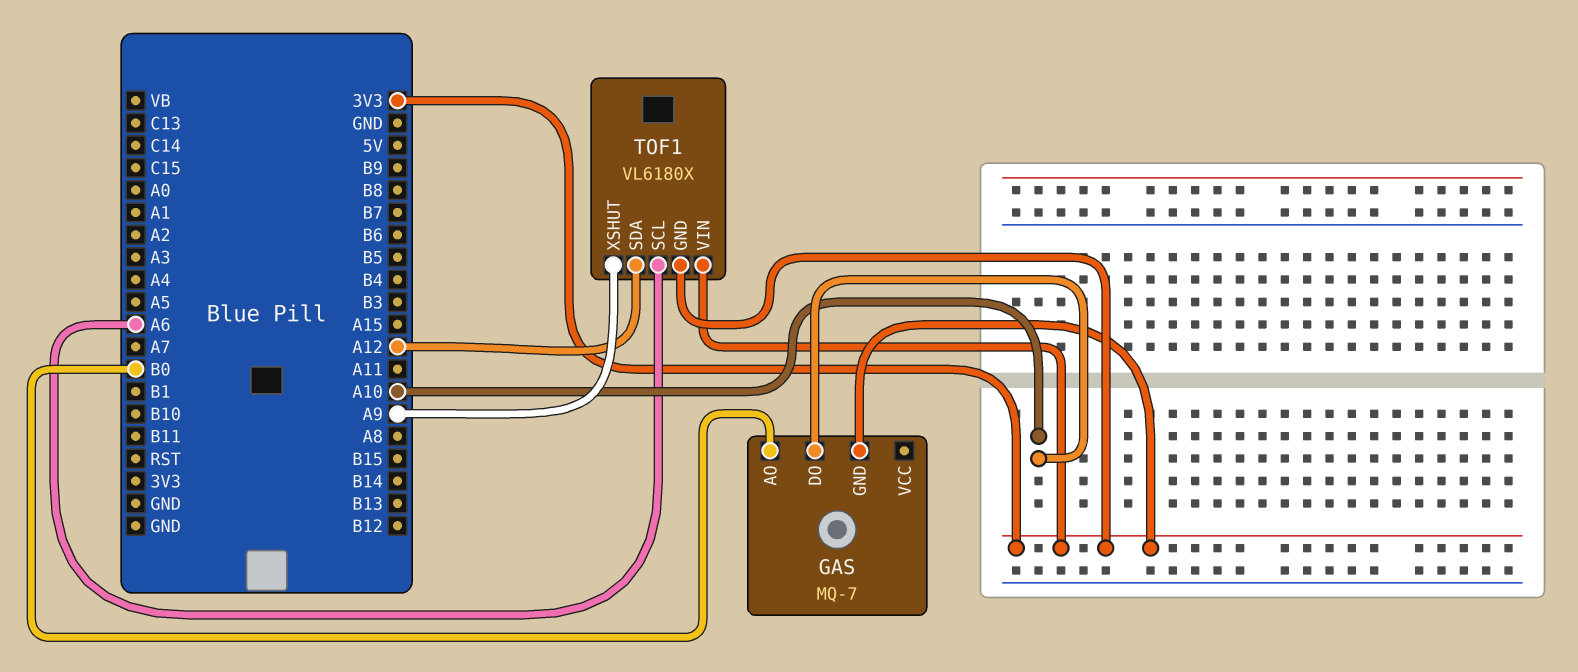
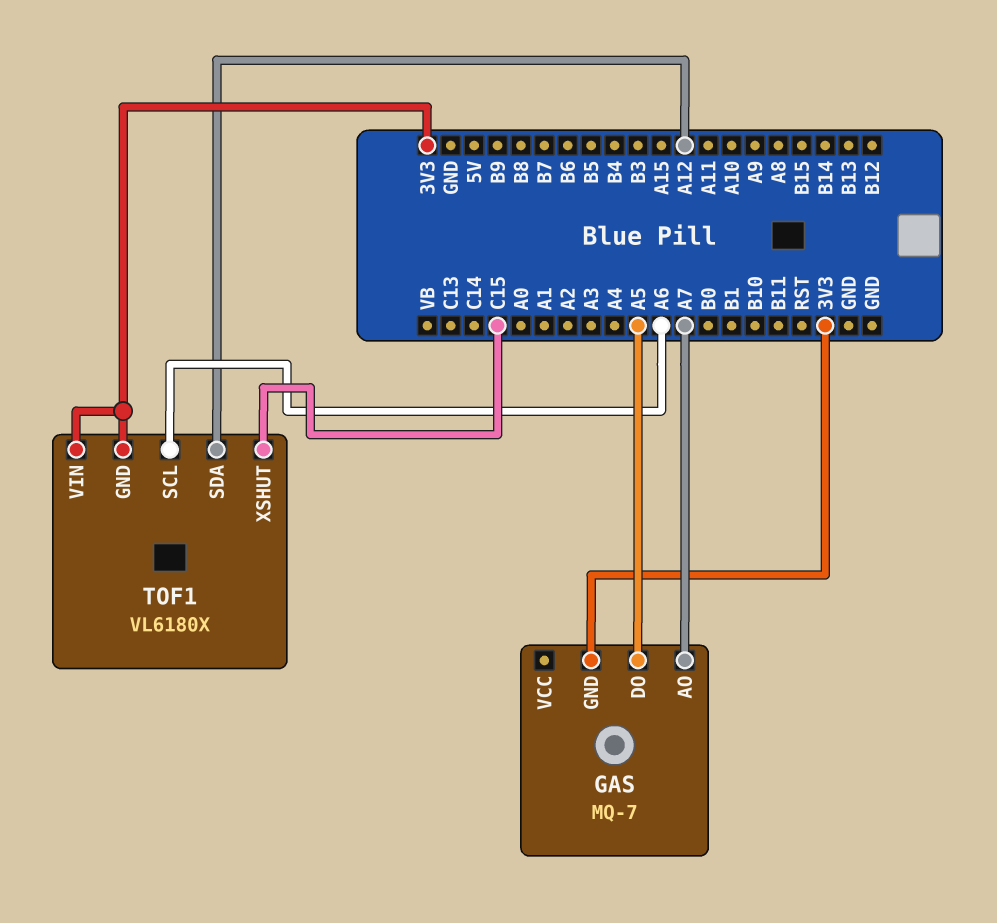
GAS pin AO: B0 -> A7
GAS pin DO: A10 -> A5
TOF1 pin XSHUT: A9 -> C15

